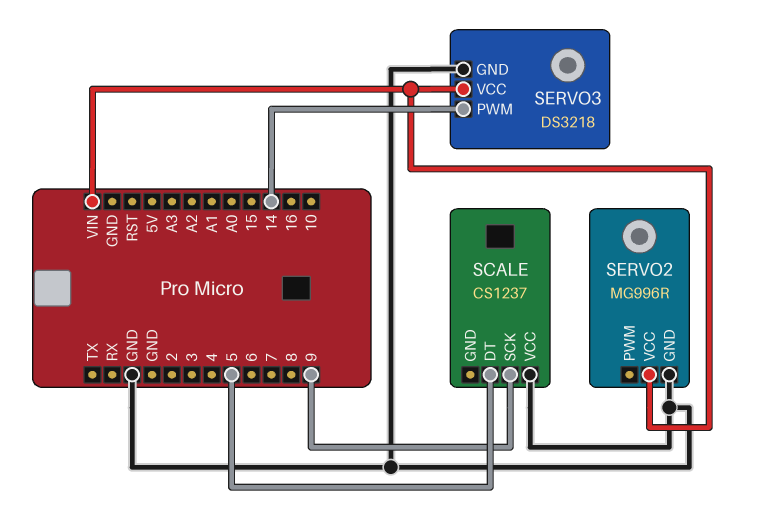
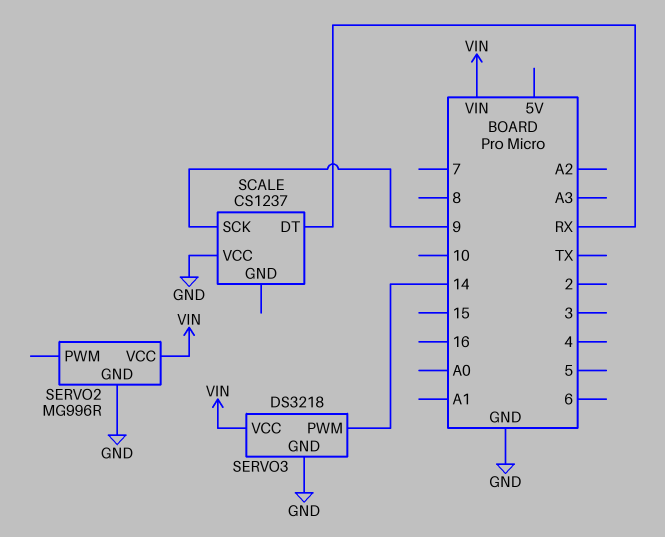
SCALE pin DT: 5 -> RX

